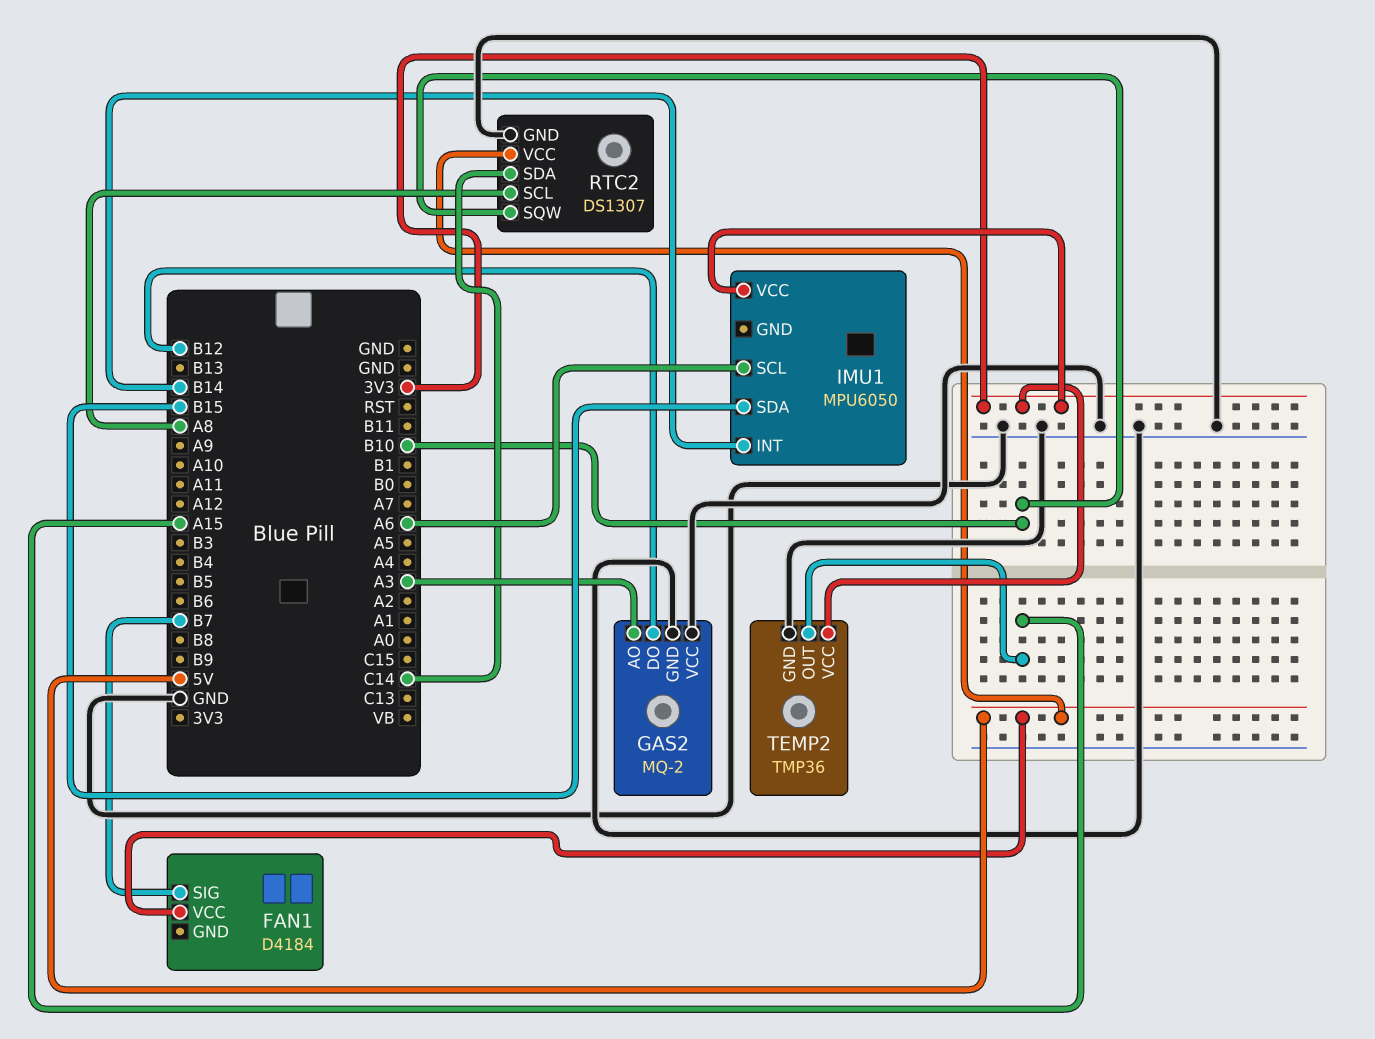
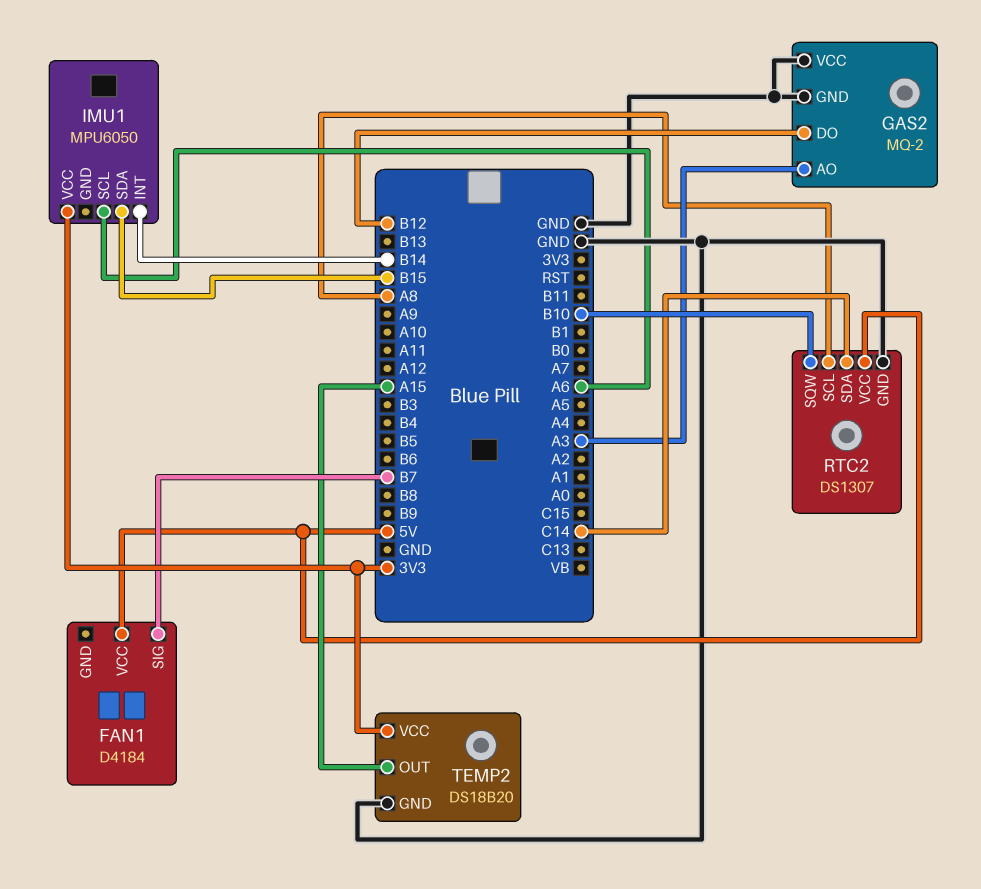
TEMP2: TMP36 -> DS18B20

